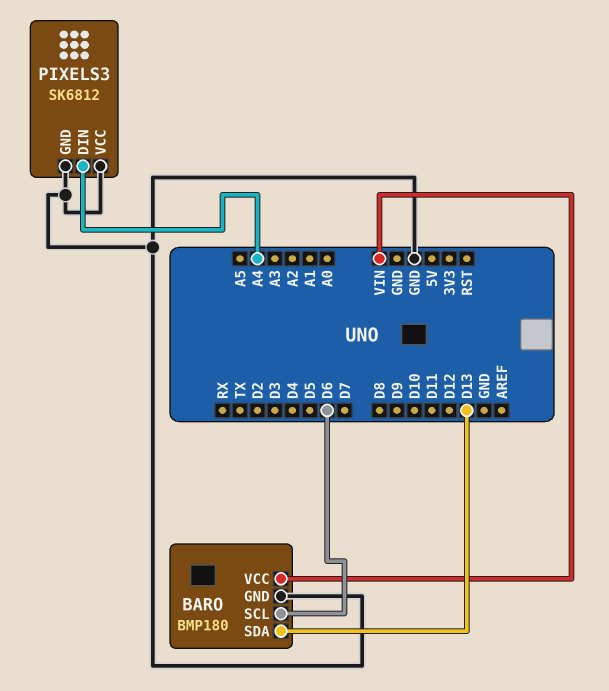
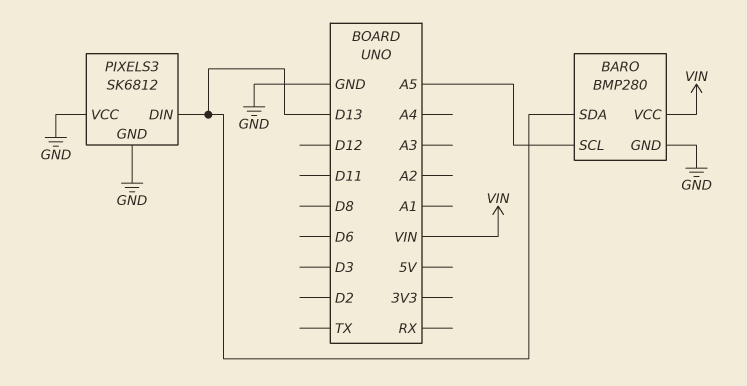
BARO: BMP180 -> BMP280
BARO pin SCL: D6 -> A5
PIXELS3 pin DIN: A4 -> D13

